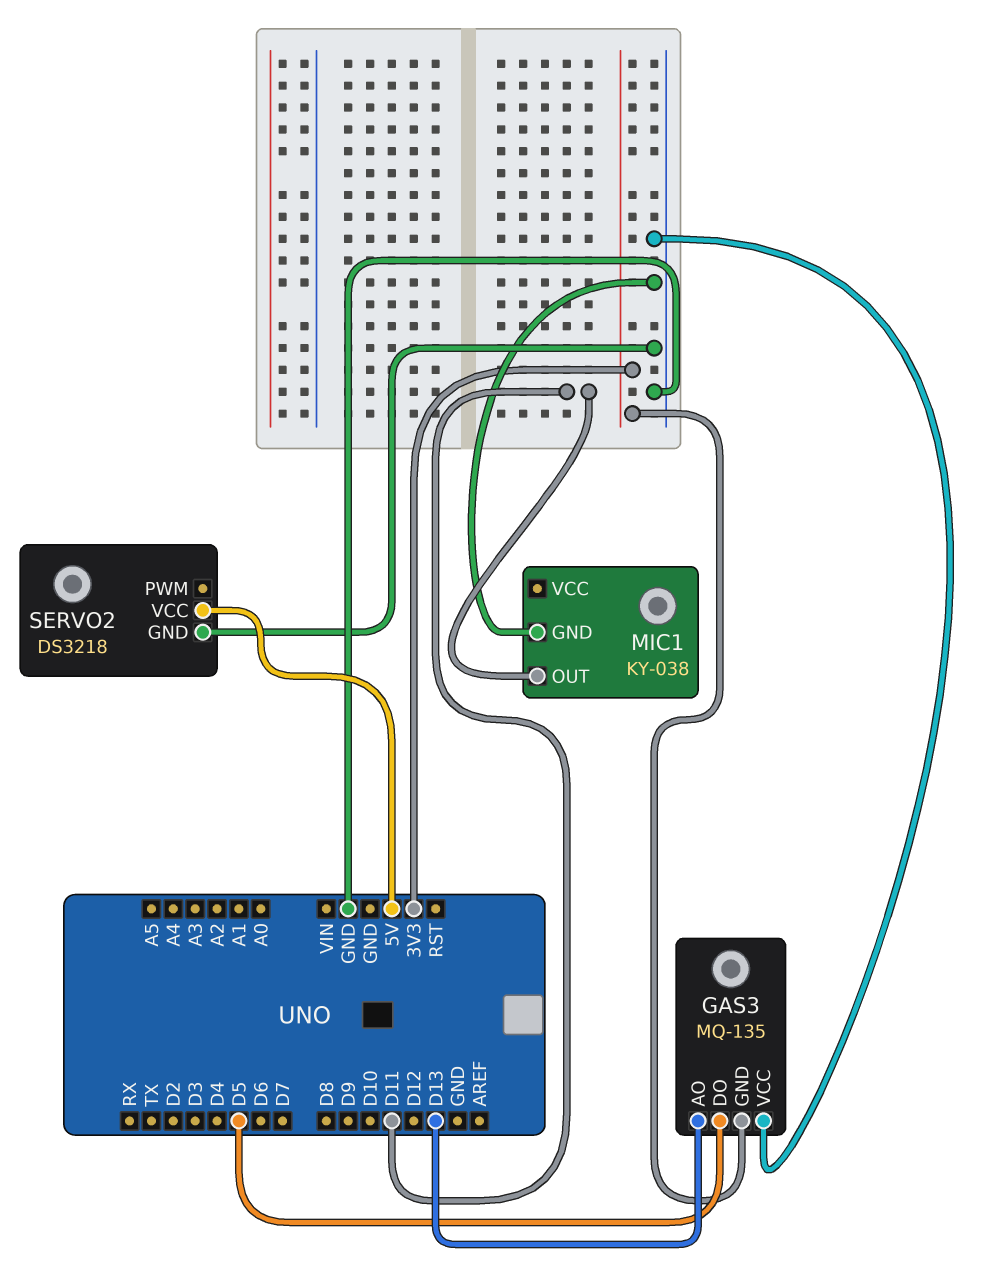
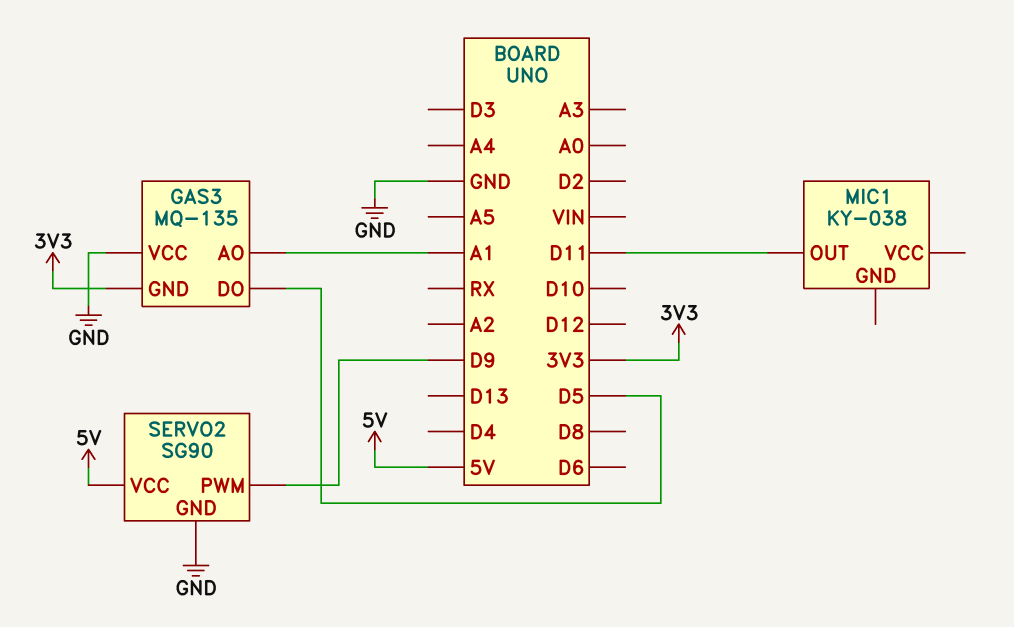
GAS3 pin AO: D13 -> A1
MIC1 pin GND: GND -> none
SERVO2: DS3218 -> SG90
SERVO2 pin PWM: none -> D9

